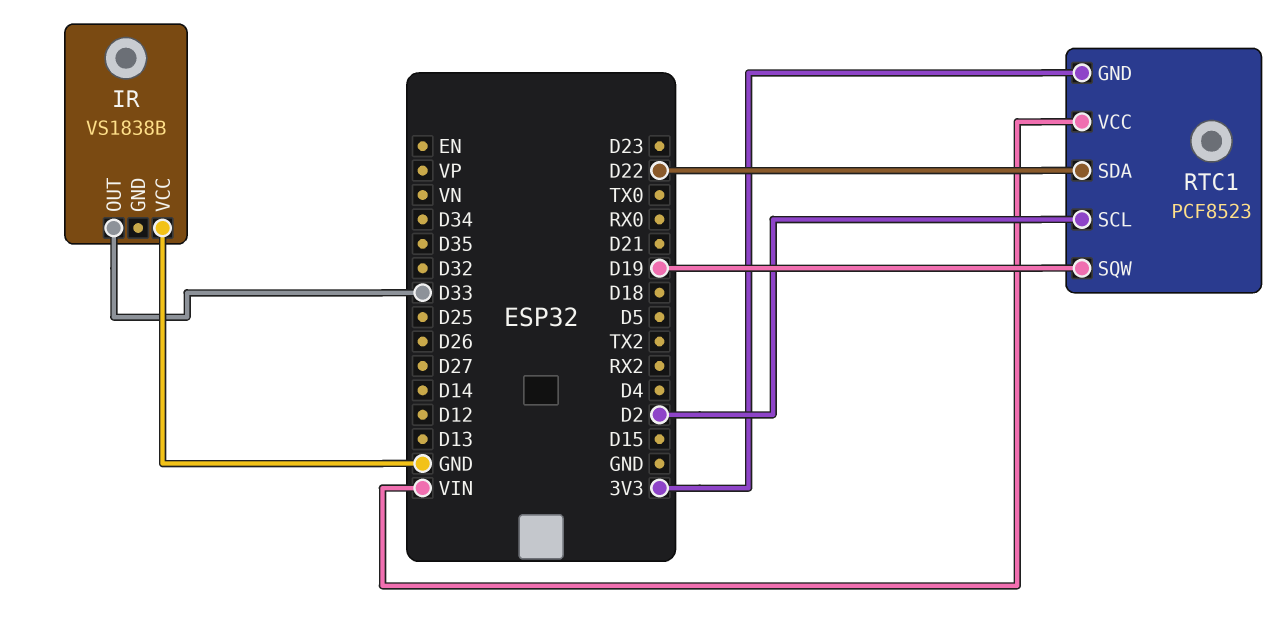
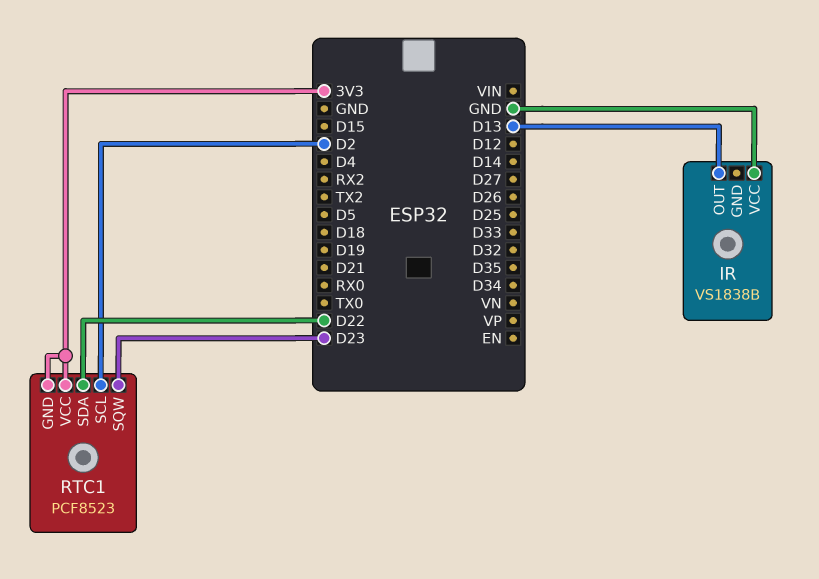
IR pin OUT: D33 -> D13
RTC1 pin SQW: D19 -> D23
RTC1 pin VCC: VIN -> 3V3

